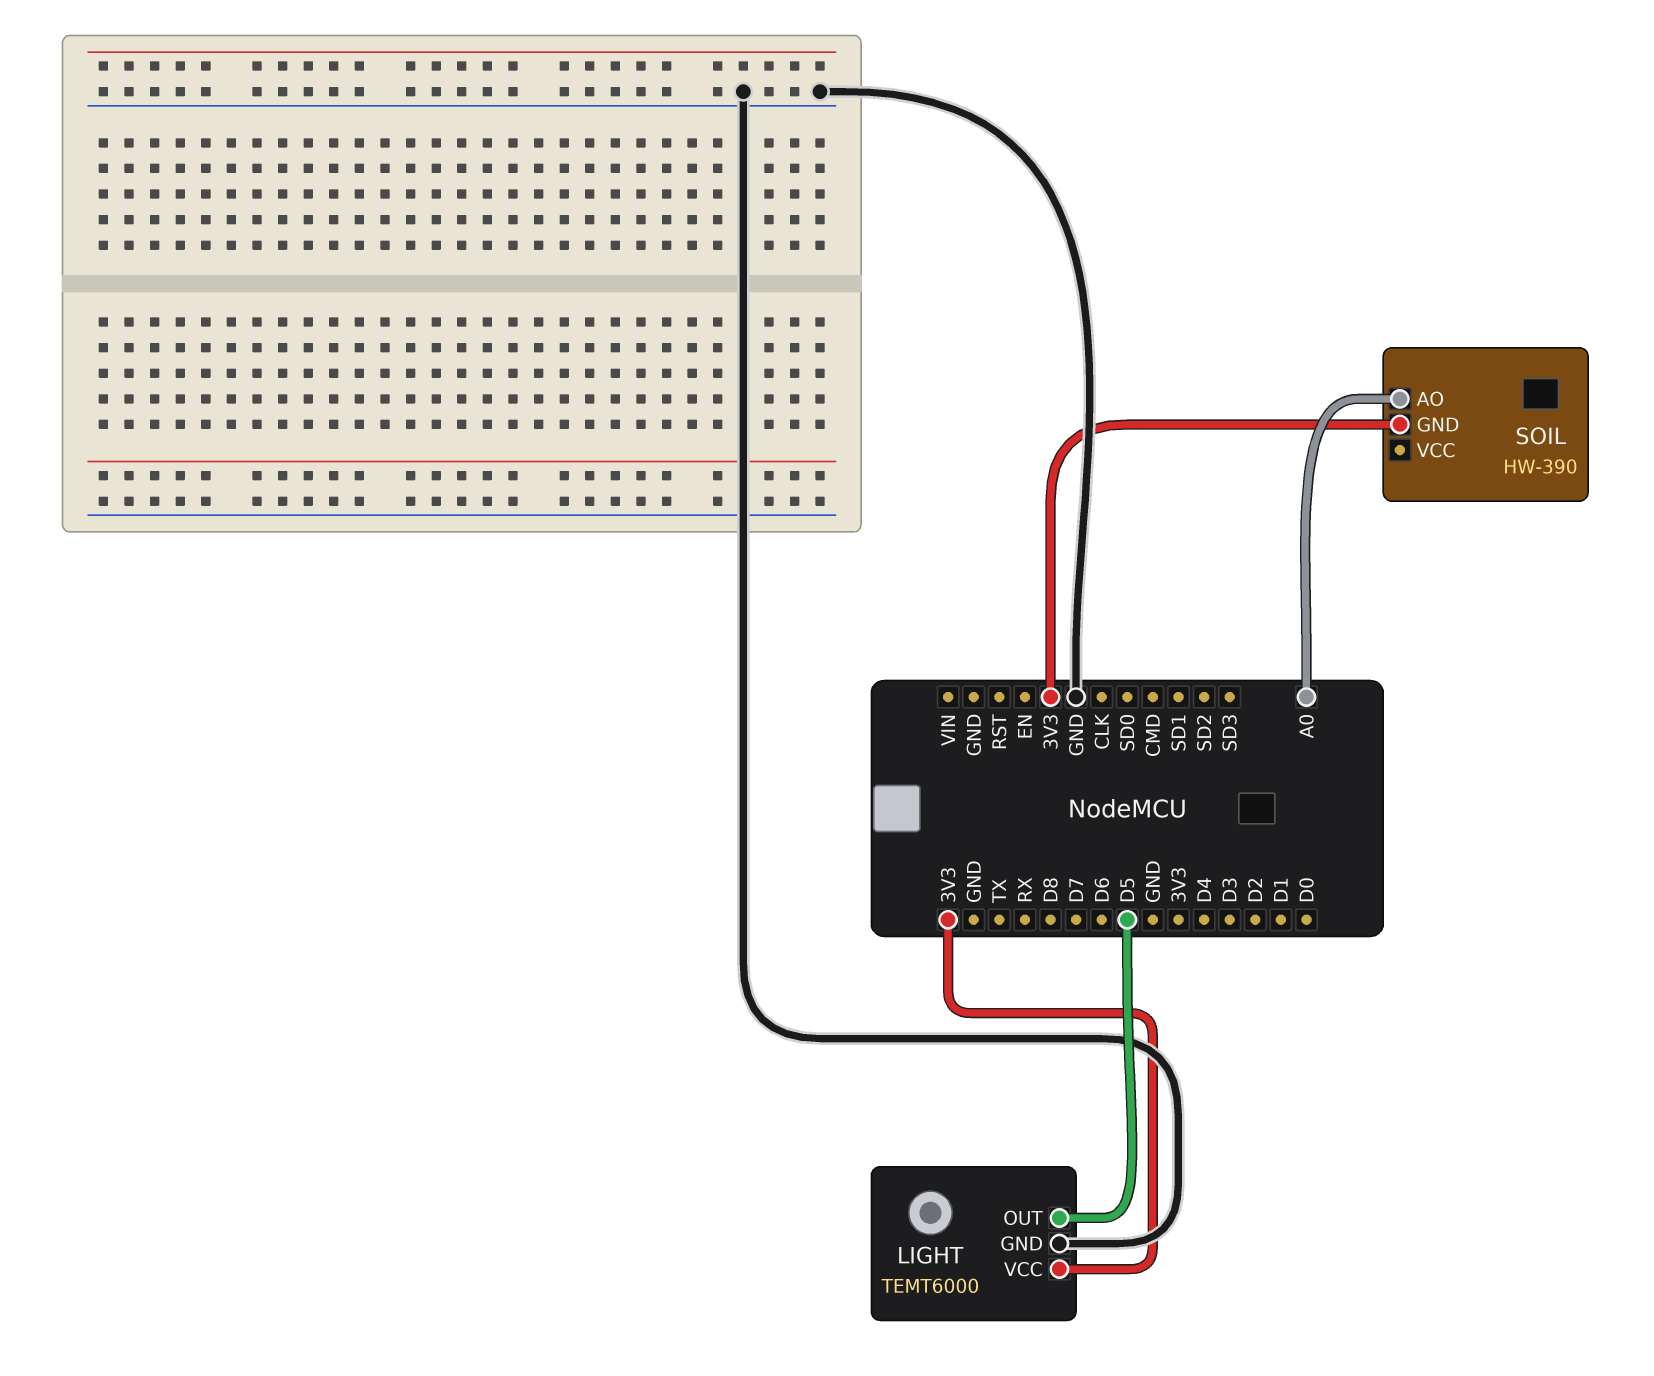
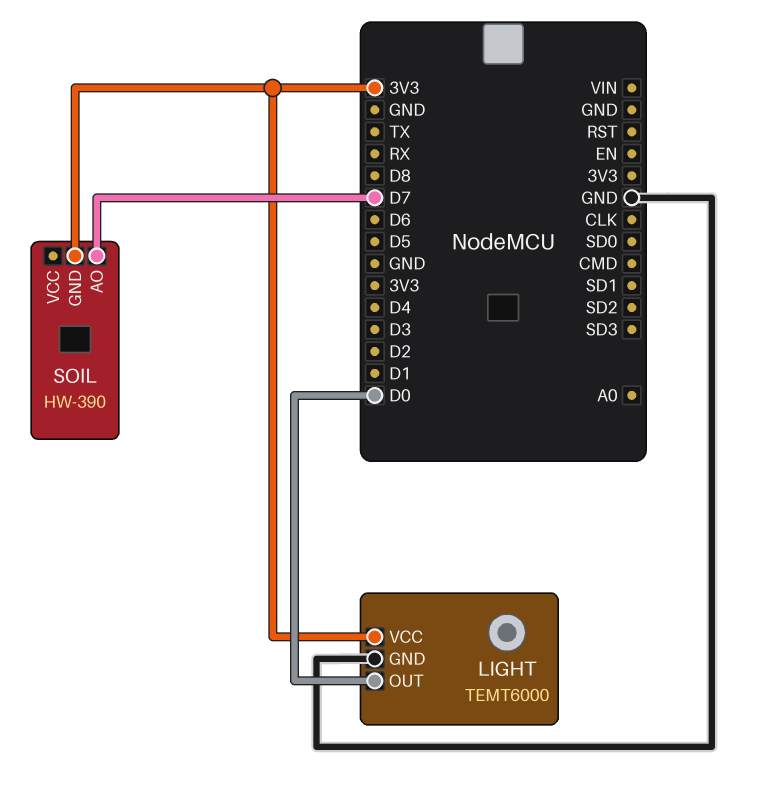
LIGHT pin OUT: D5 -> D0
SOIL pin AO: A0 -> D7

